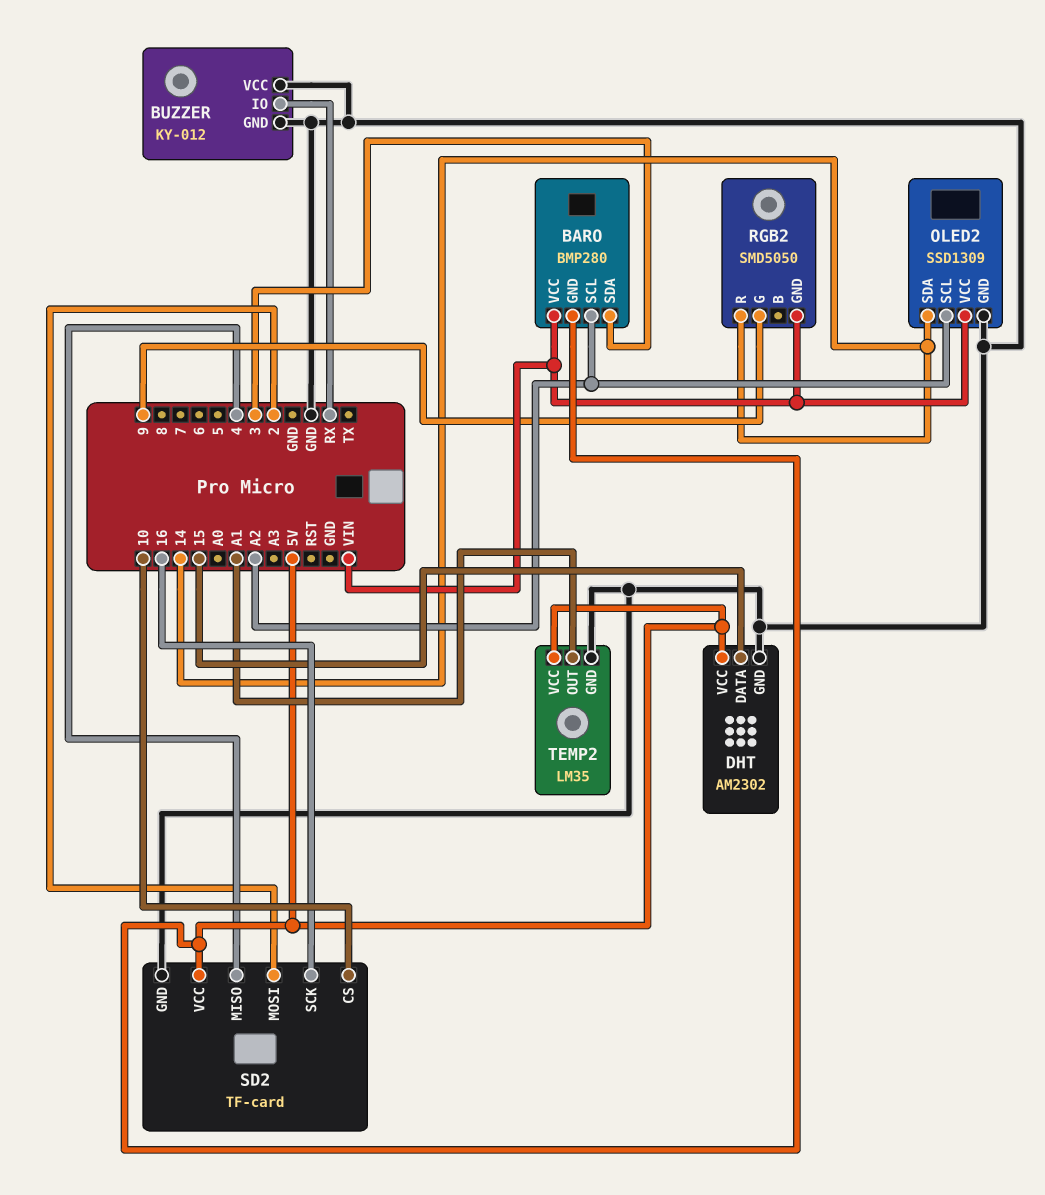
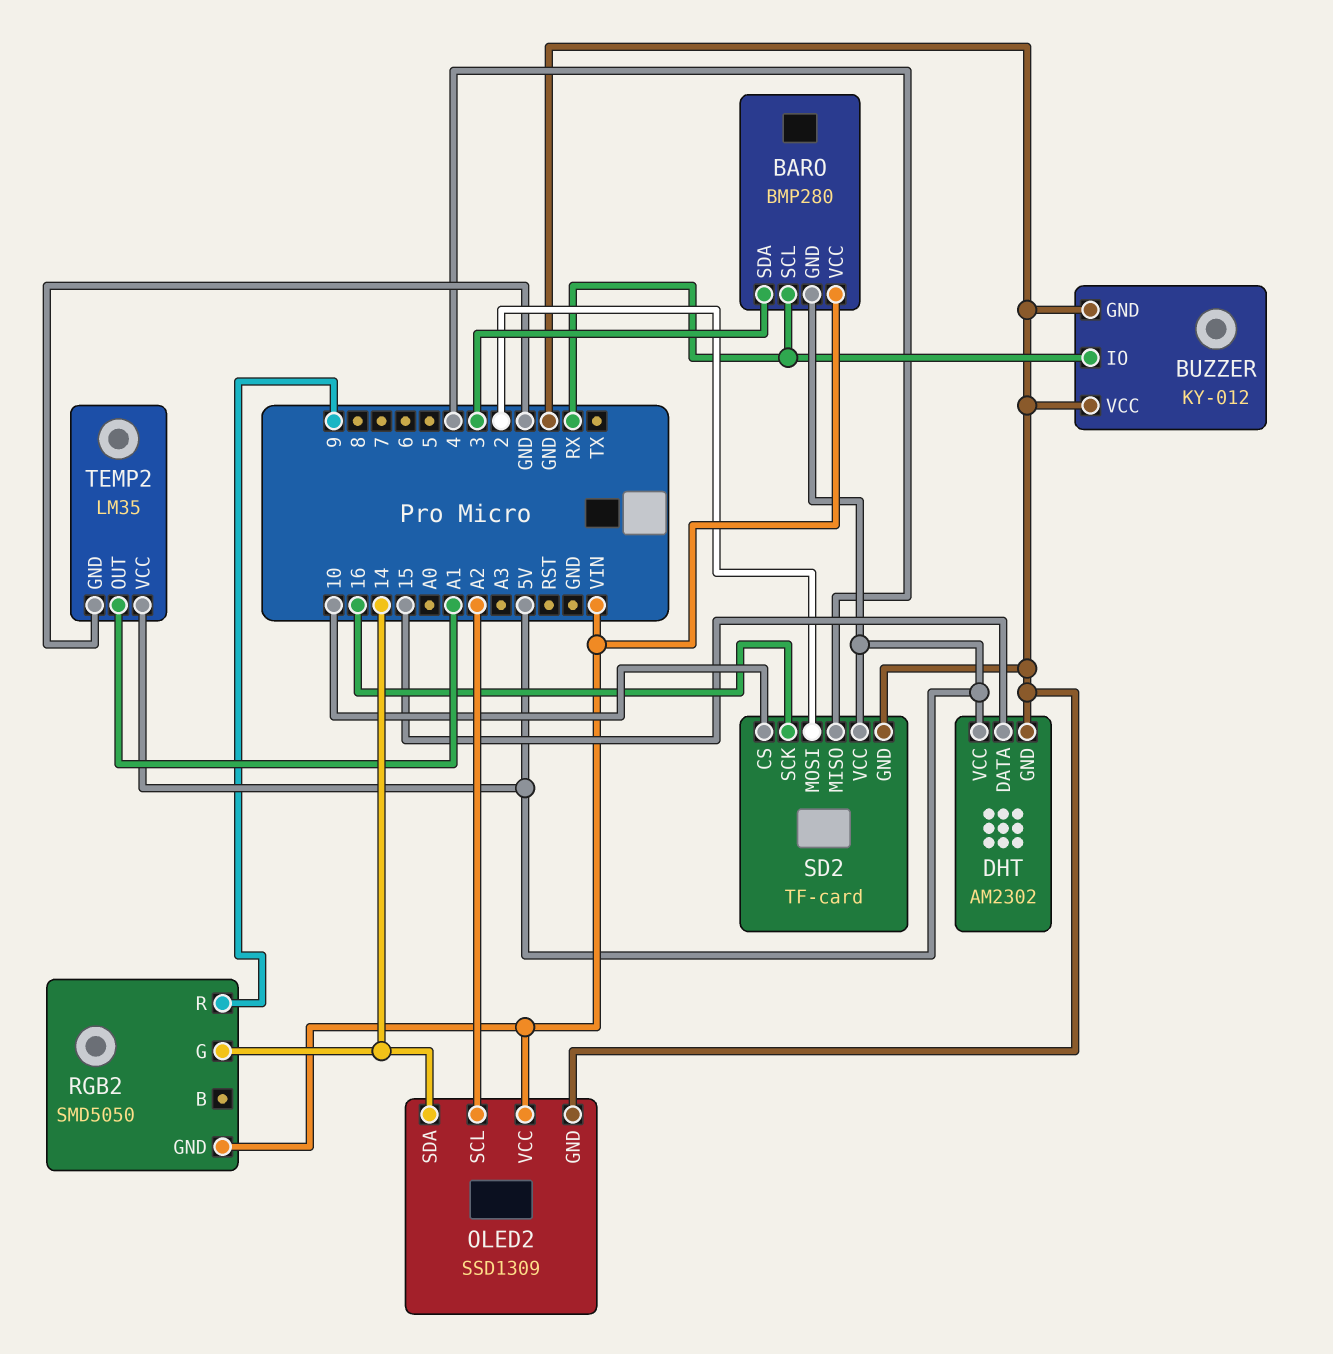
BARO pin SCL: A2 -> RX
RGB2 pin G: 9 -> 14
RGB2 pin R: 14 -> 9

